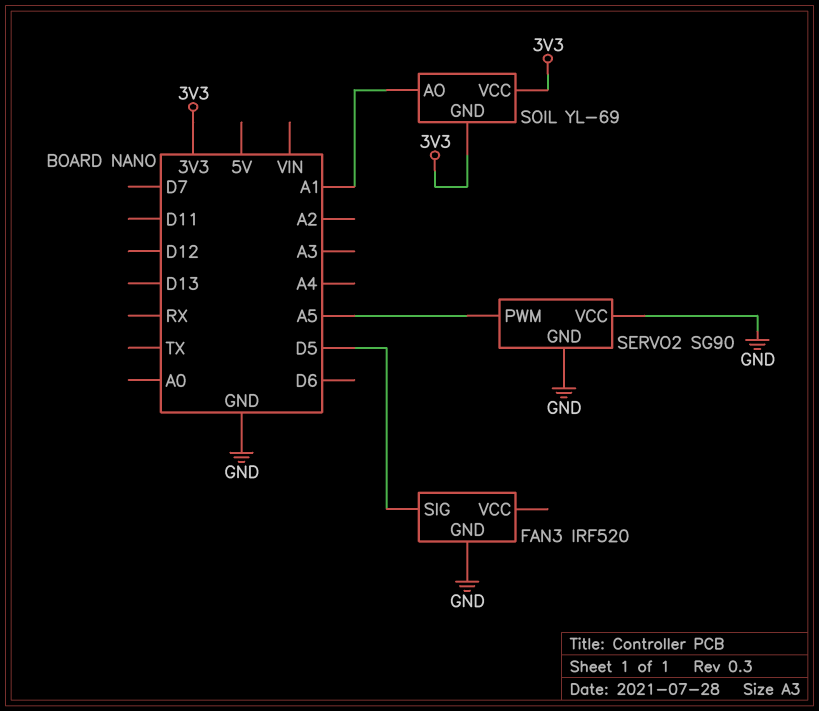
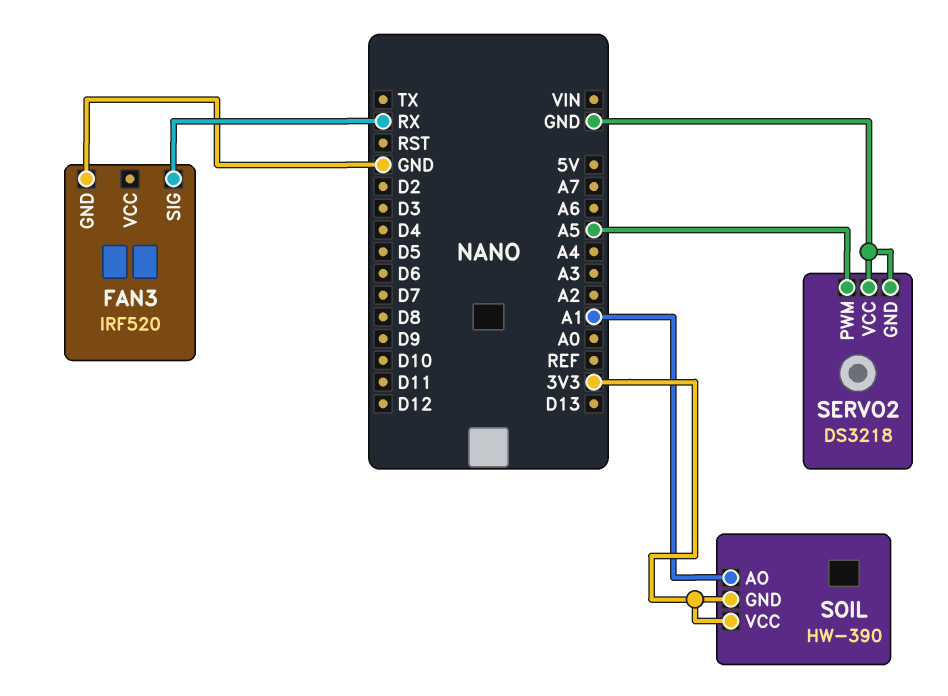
FAN3 pin SIG: D5 -> RX
SERVO2: SG90 -> DS3218
SOIL: YL-69 -> HW-390

